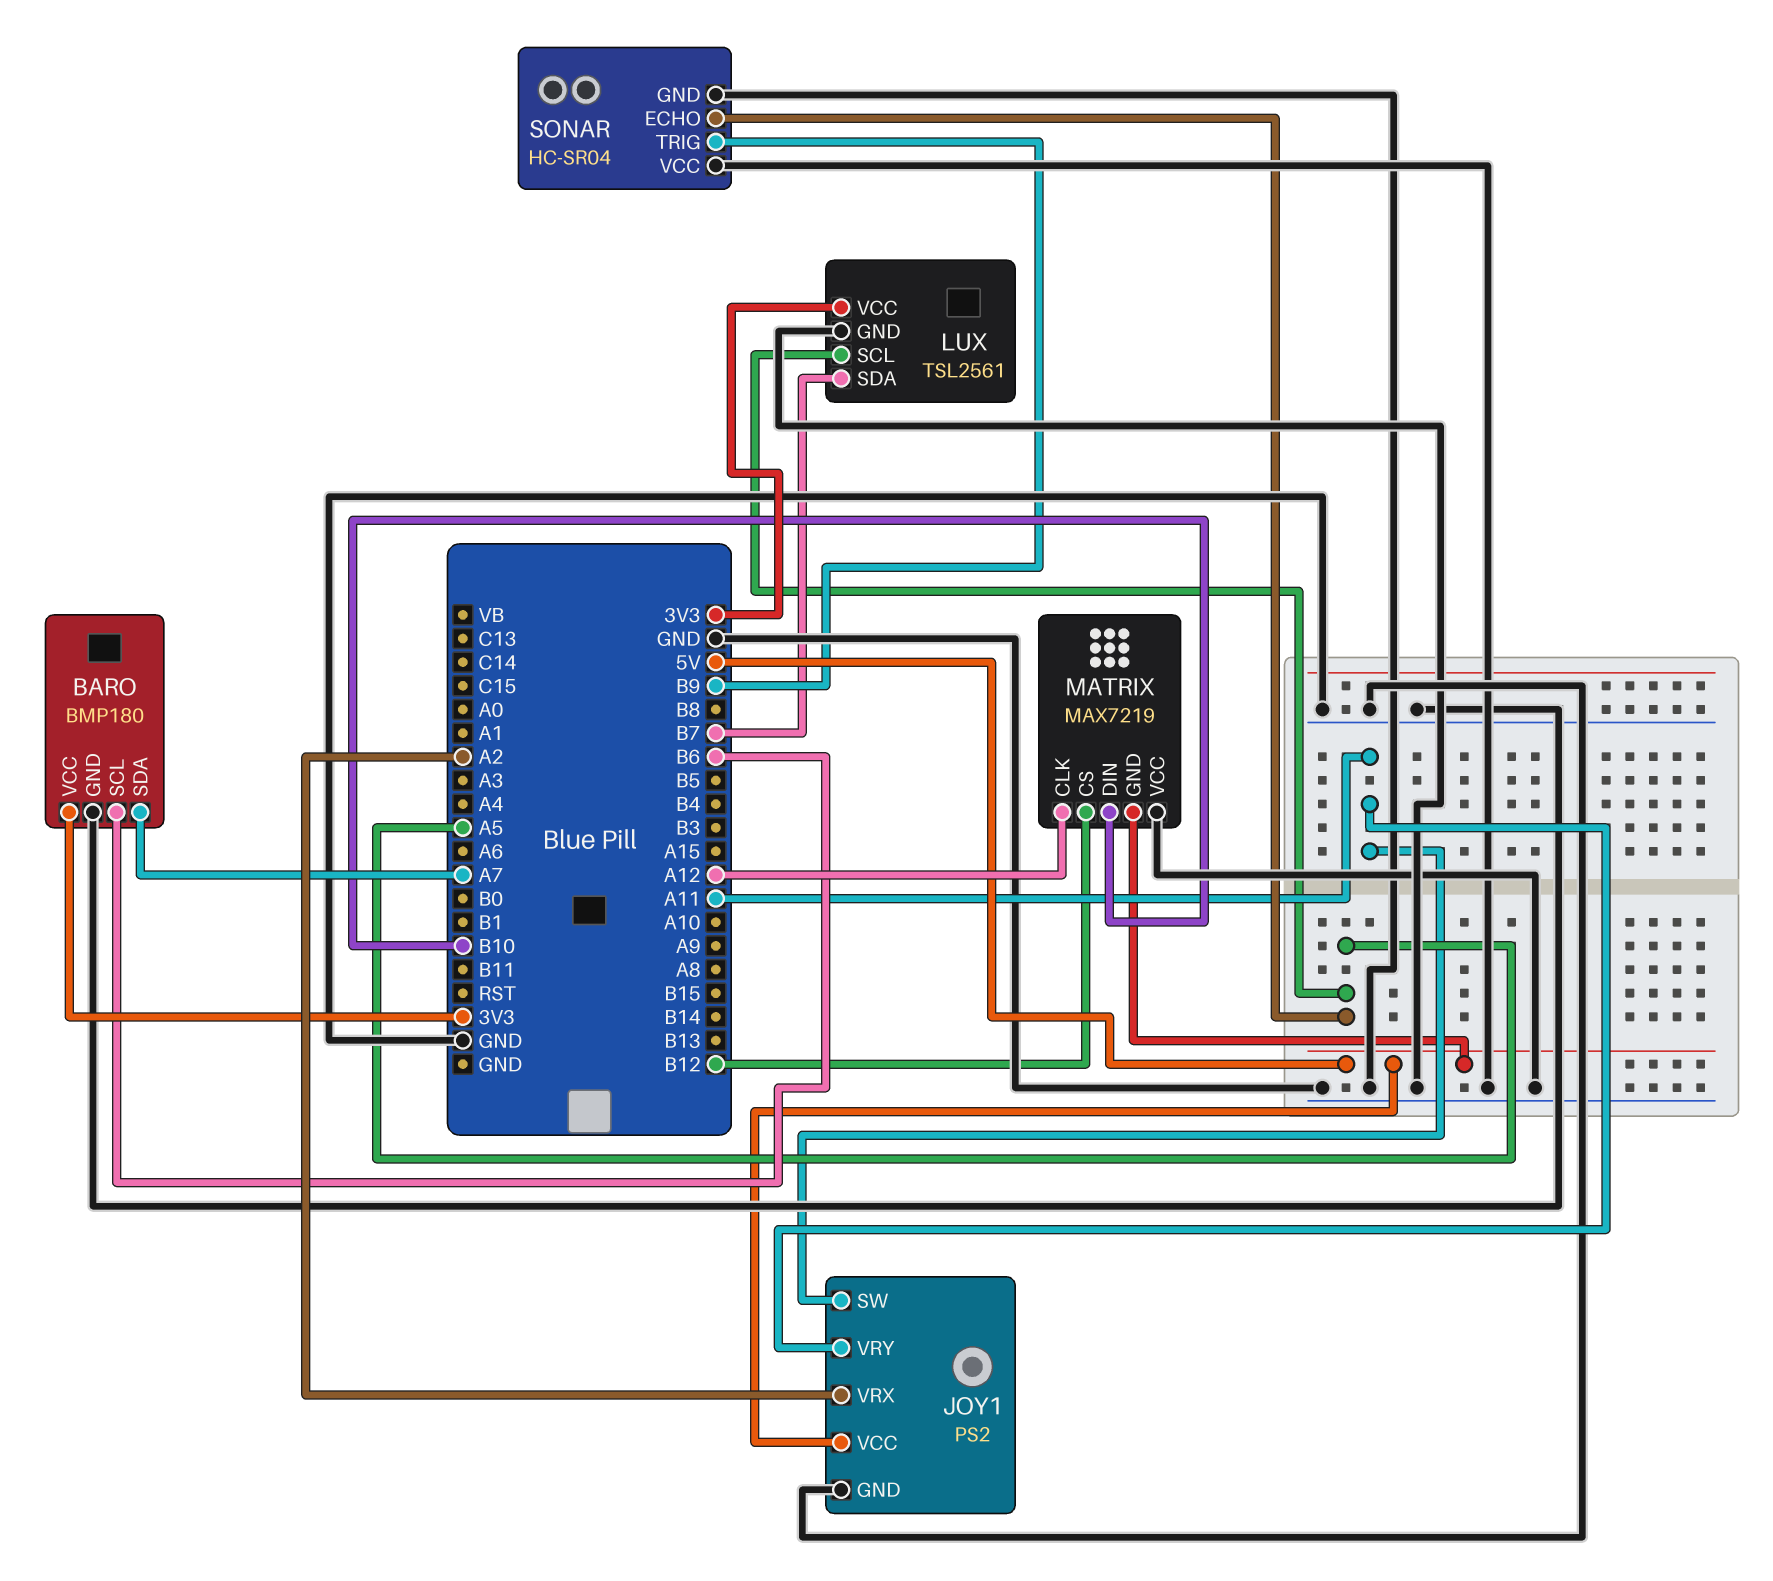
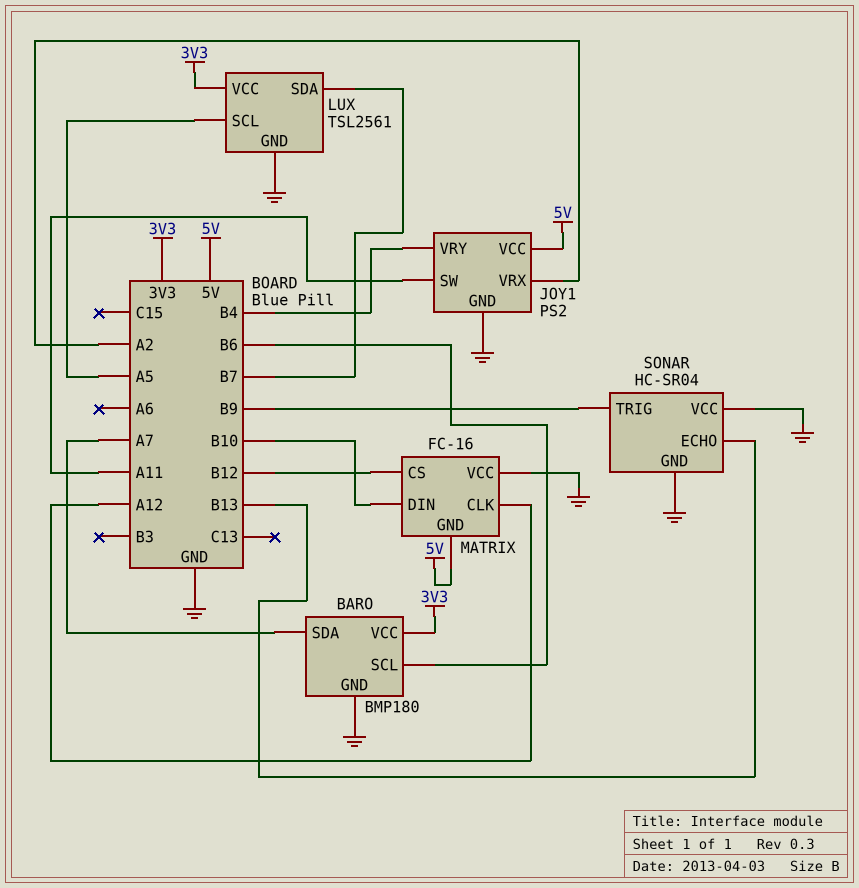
JOY1 pin VRY: A11 -> B4
MATRIX: MAX7219 -> FC-16
SONAR pin ECHO: A5 -> B13

